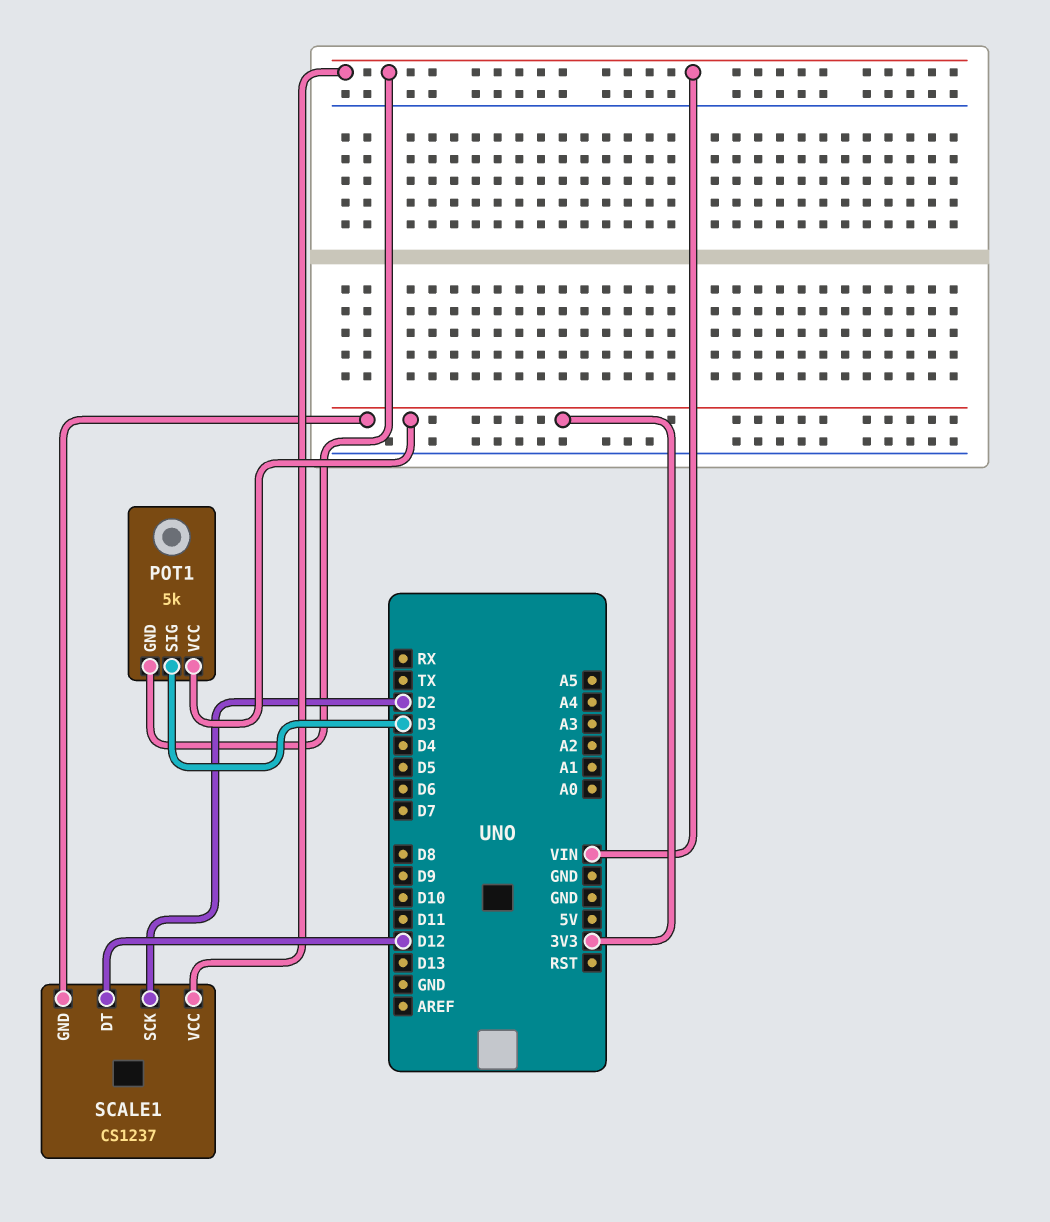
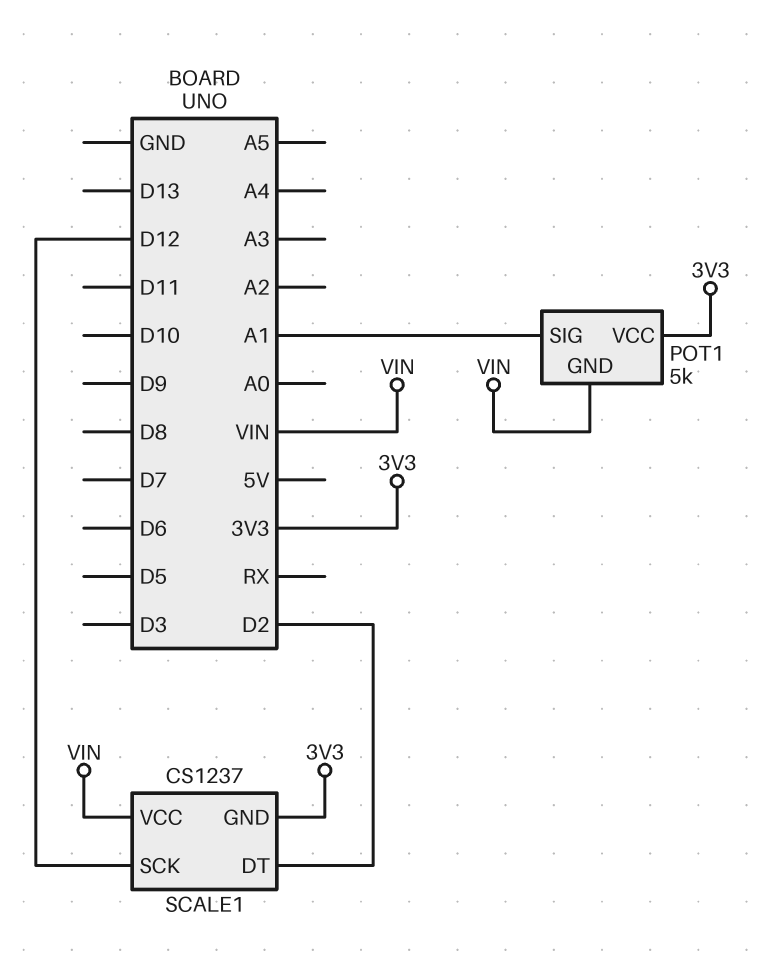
POT1 pin SIG: D3 -> A1
SCALE1 pin DT: D12 -> D2
SCALE1 pin SCK: D2 -> D12

